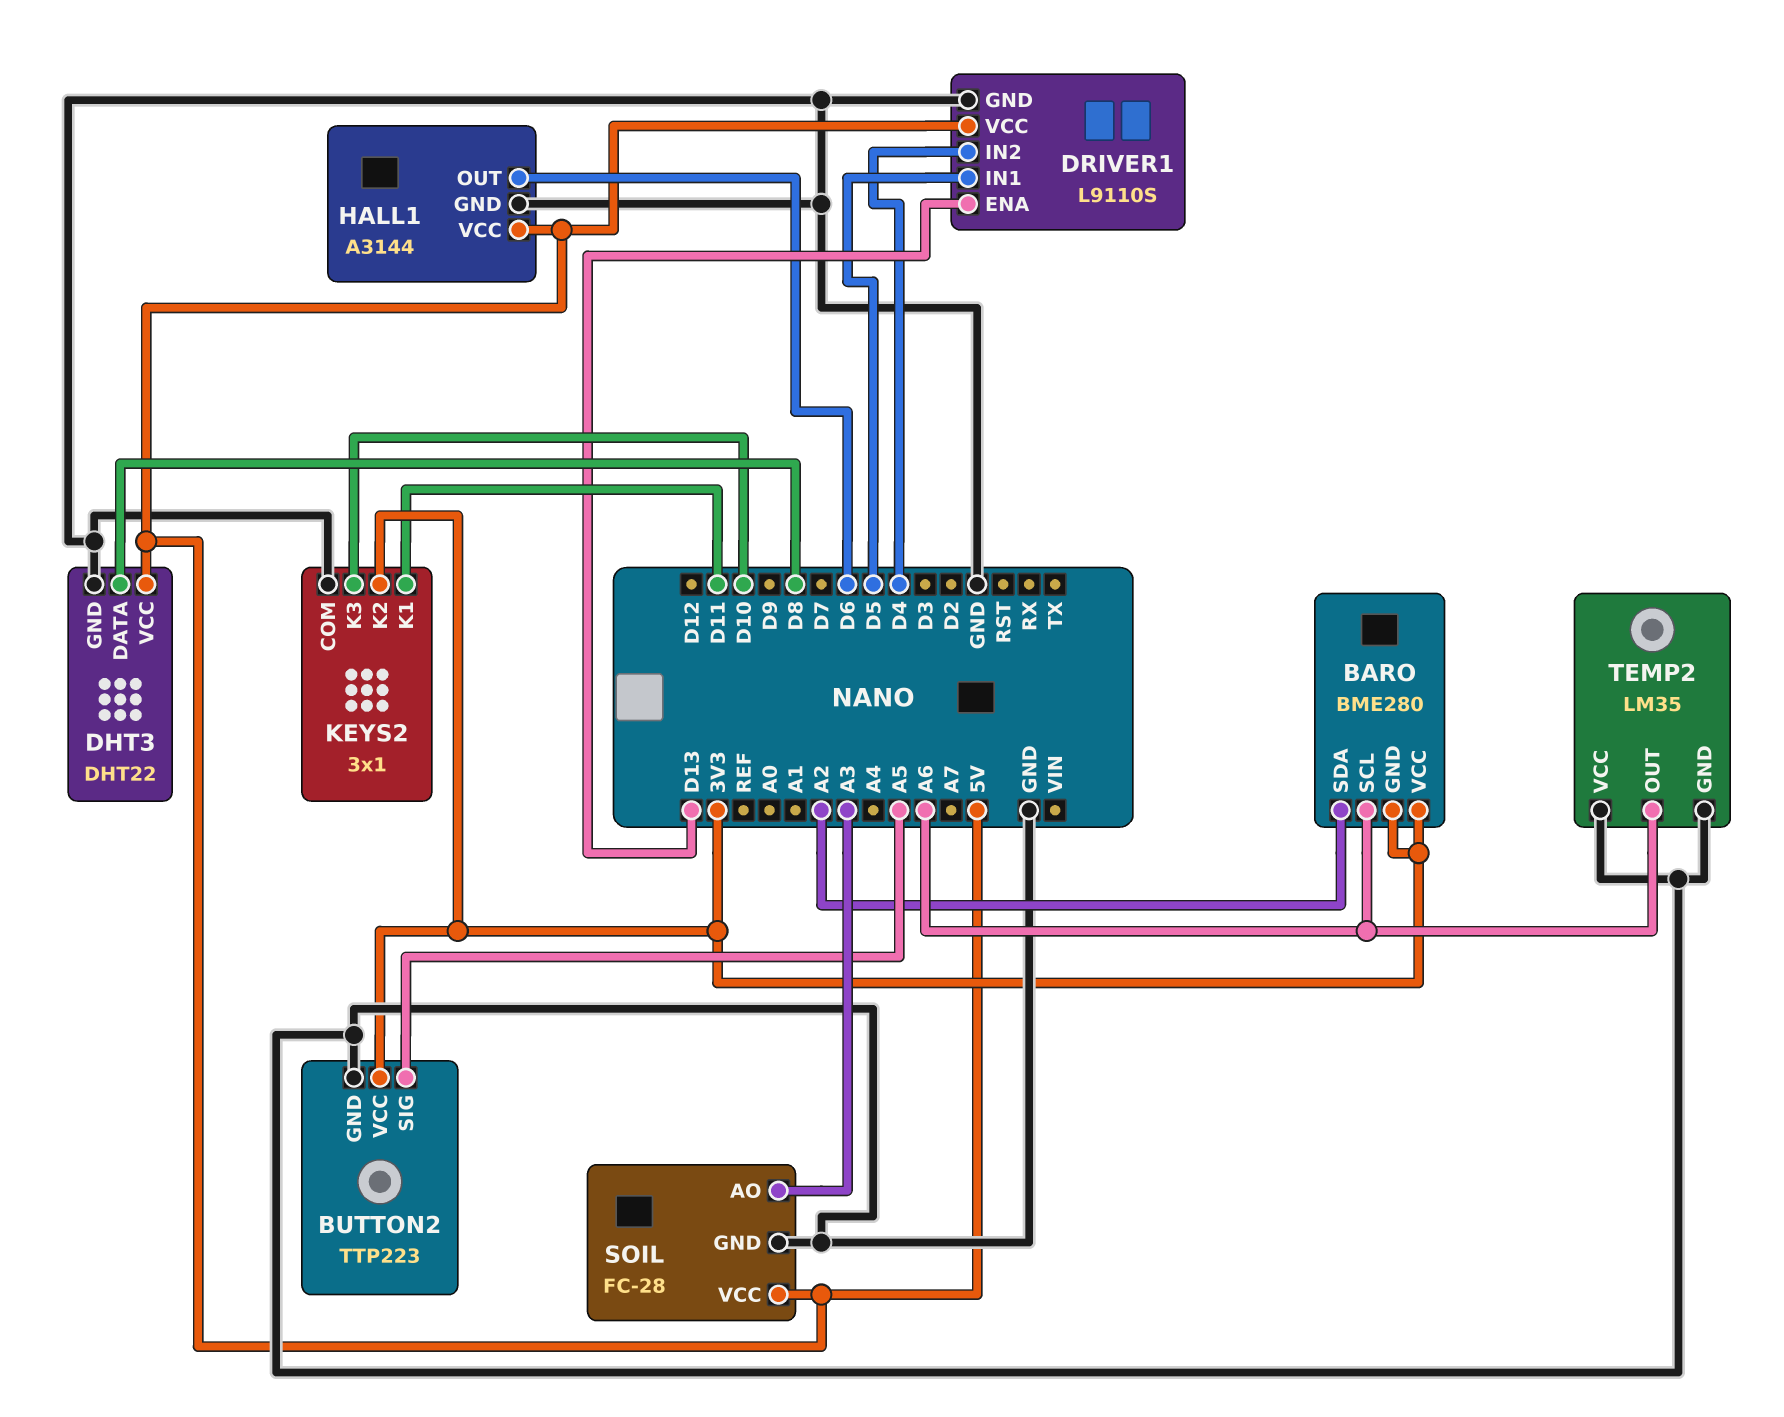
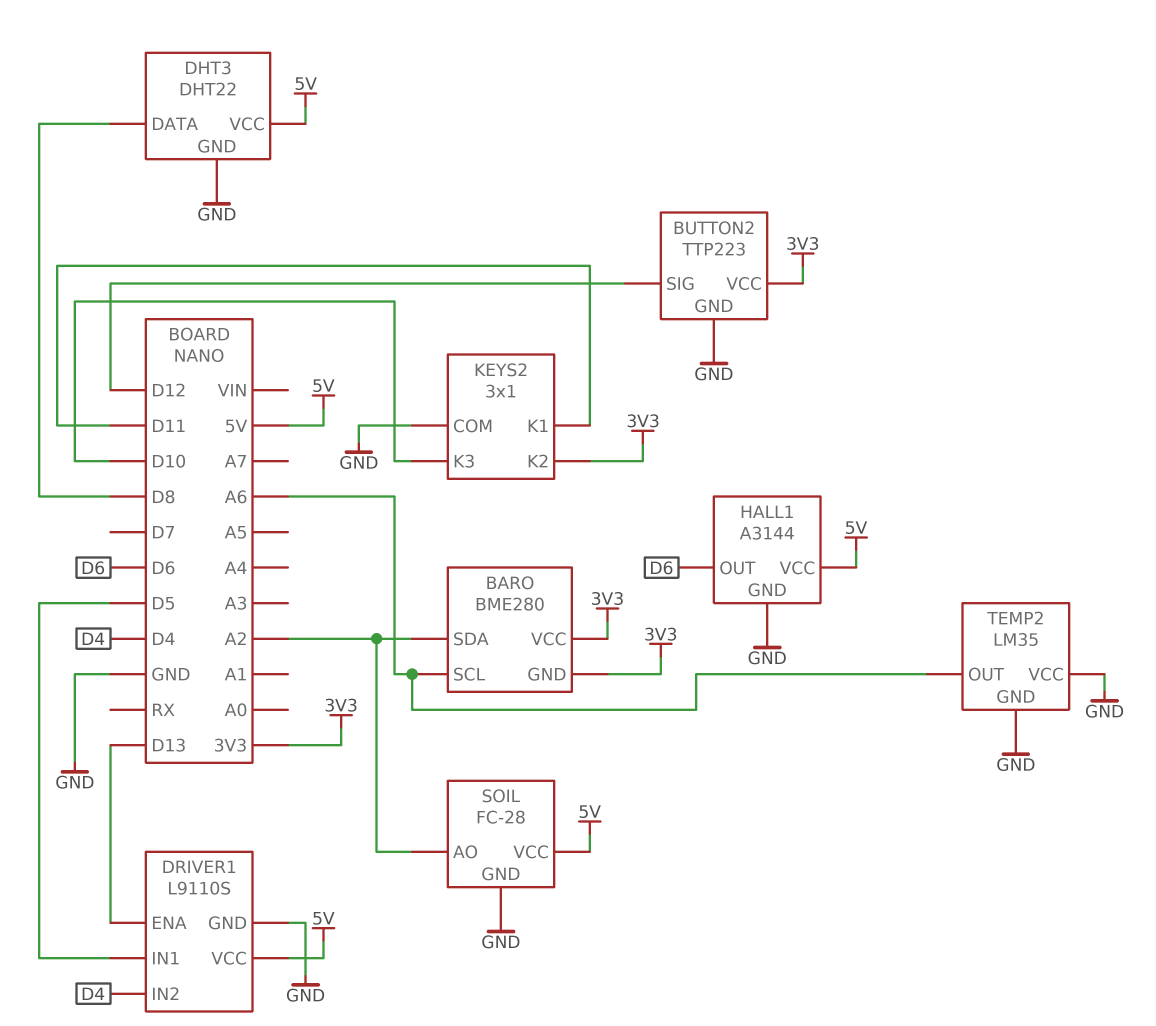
BUTTON2 pin SIG: A5 -> D12
SOIL pin AO: A3 -> A2

